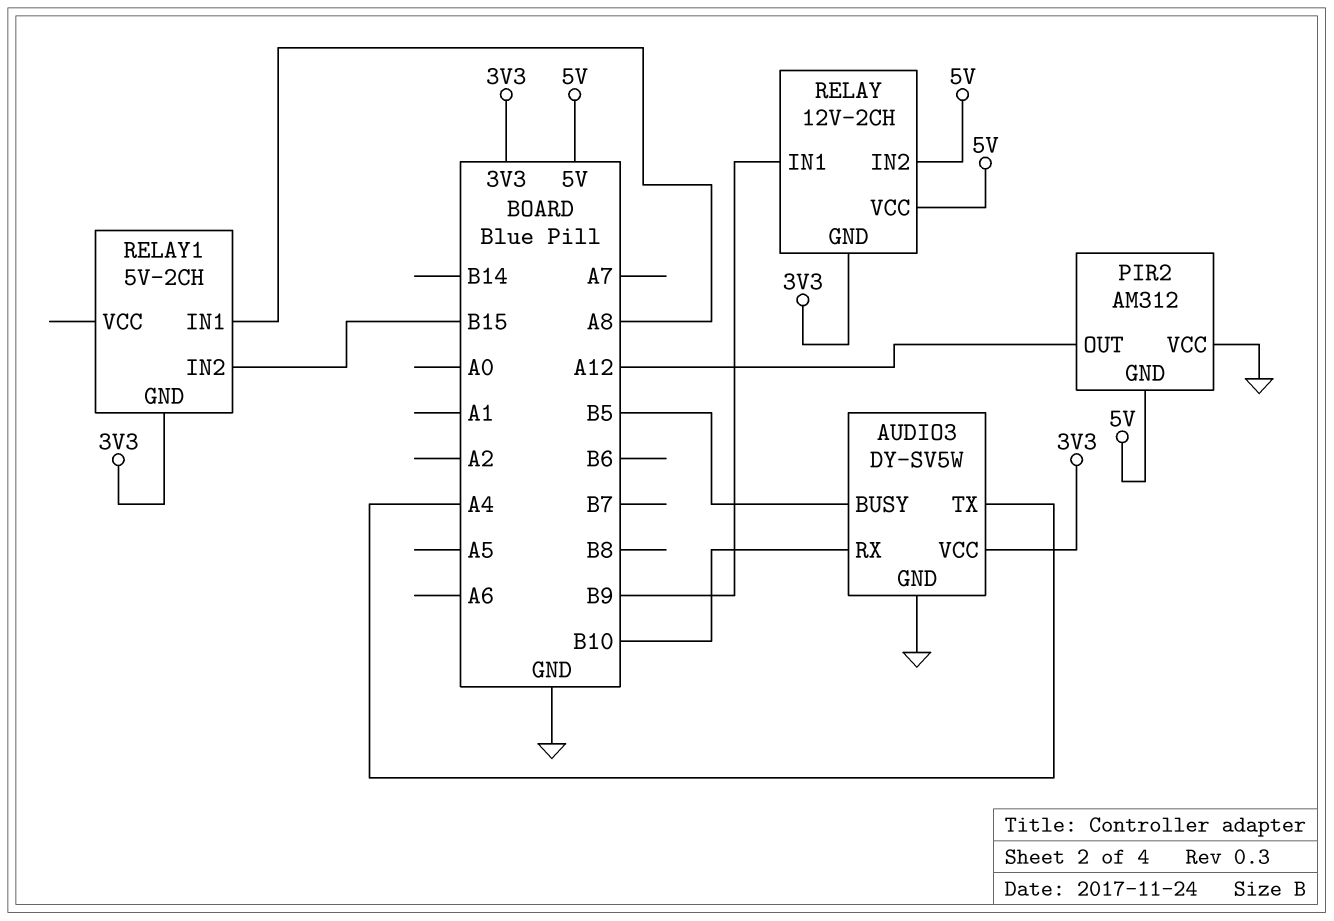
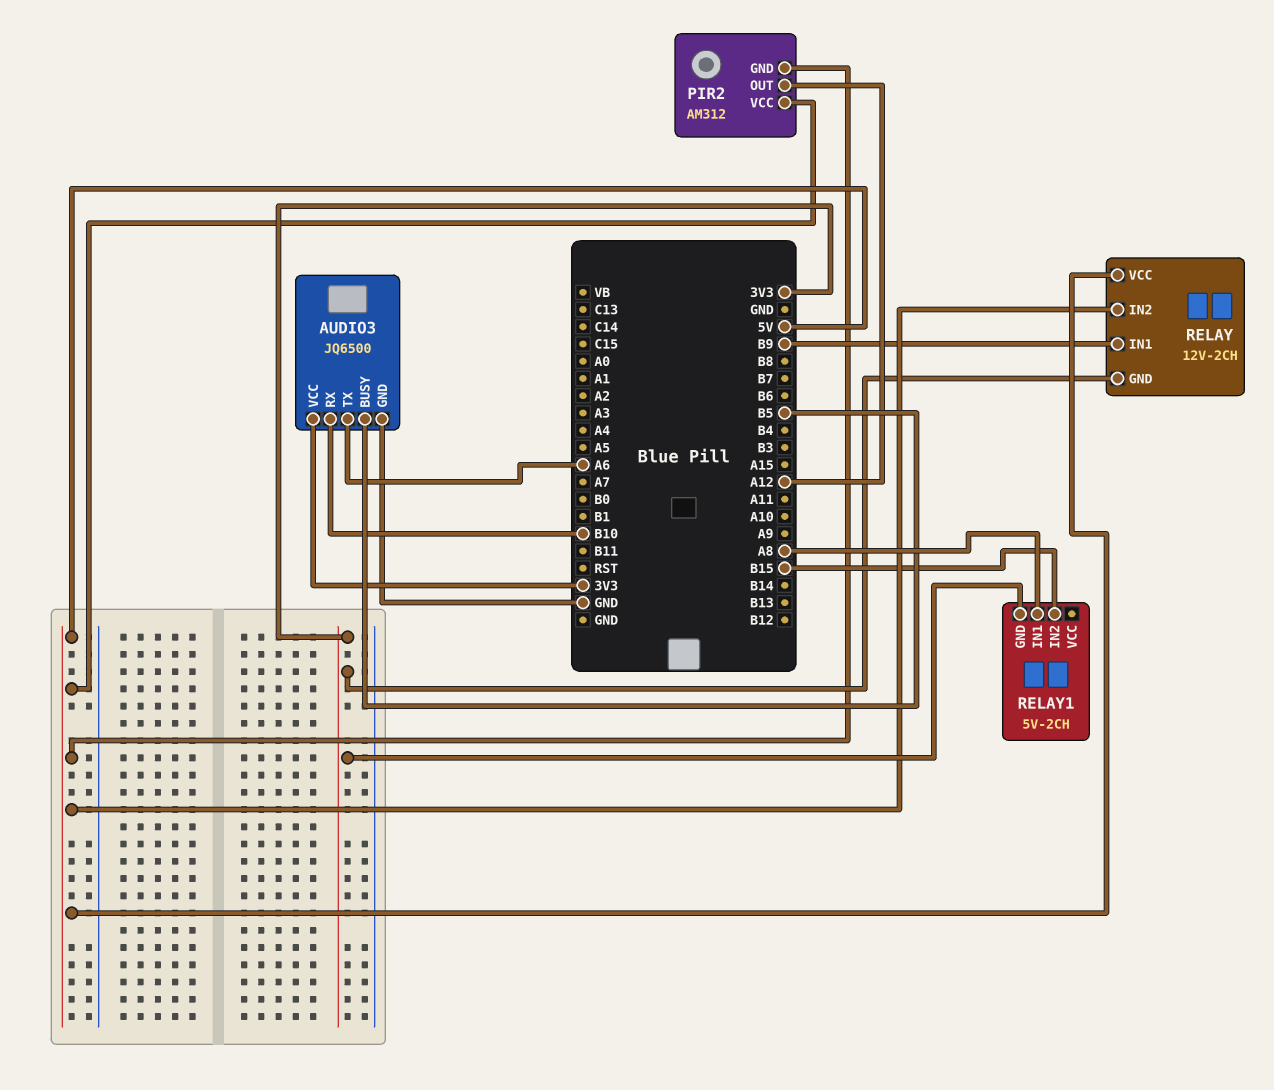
AUDIO3: DY-SV5W -> JQ6500
AUDIO3 pin TX: A4 -> A6
PIR2 pin VCC: GND -> 5V

